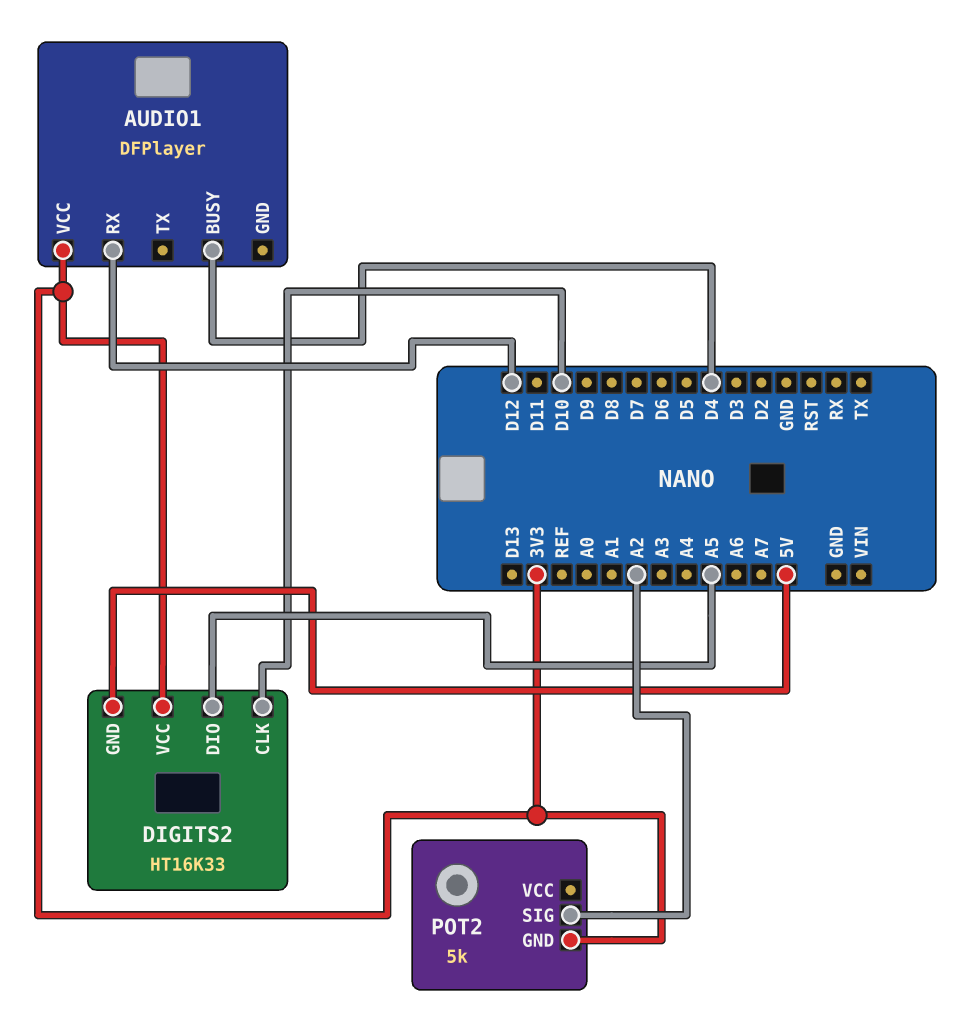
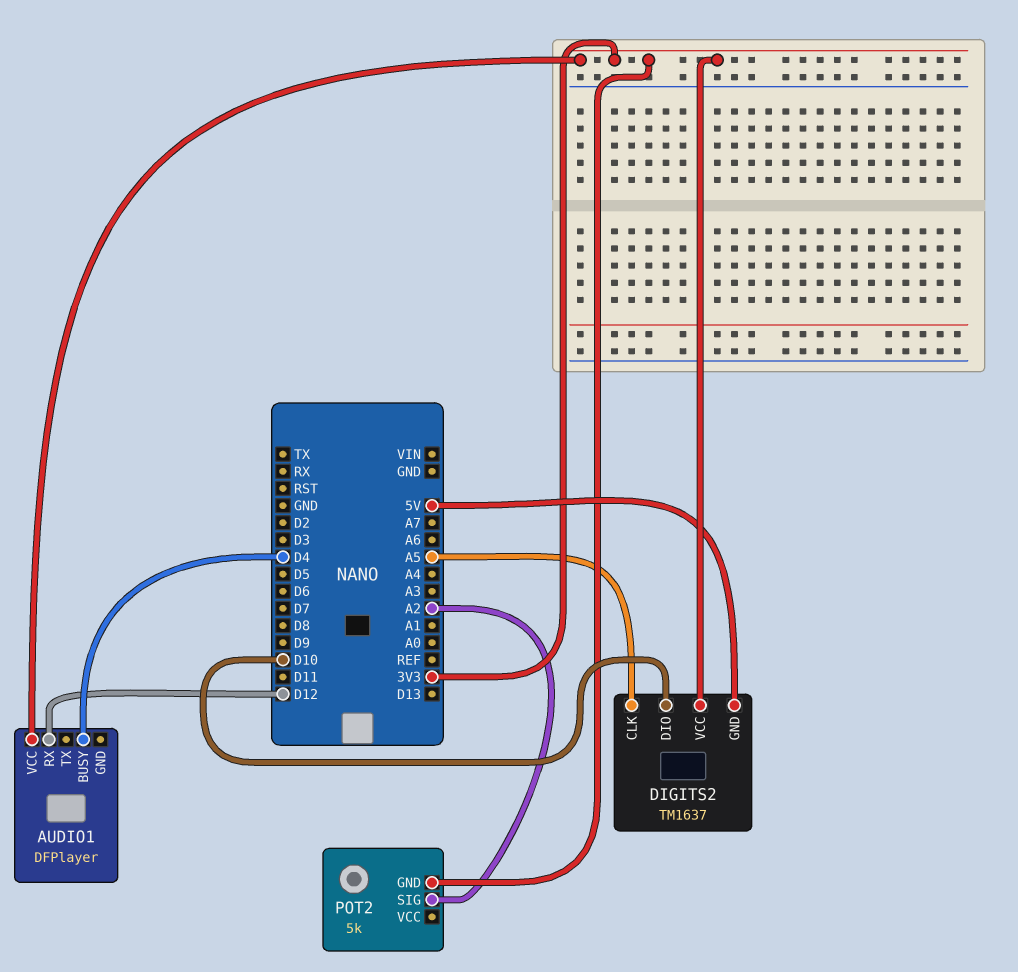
DIGITS2: HT16K33 -> TM1637
DIGITS2 pin CLK: D10 -> A5
DIGITS2 pin DIO: A5 -> D10

